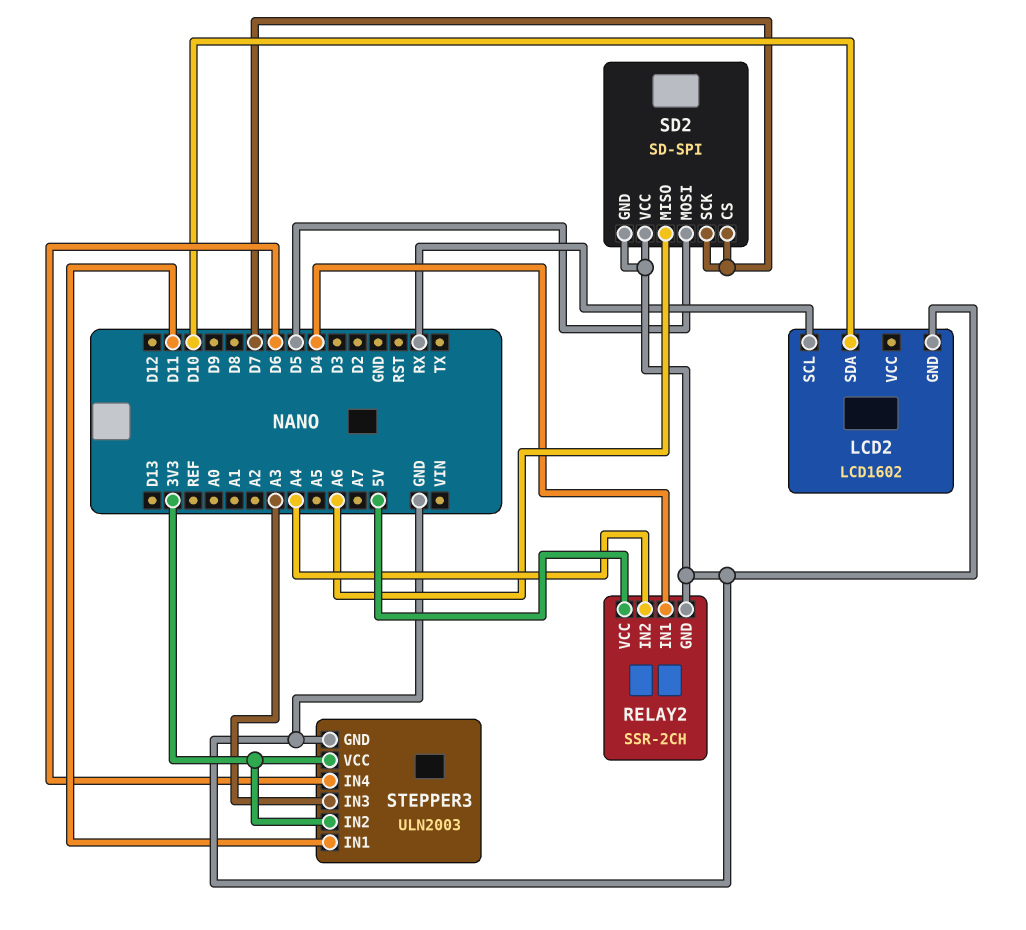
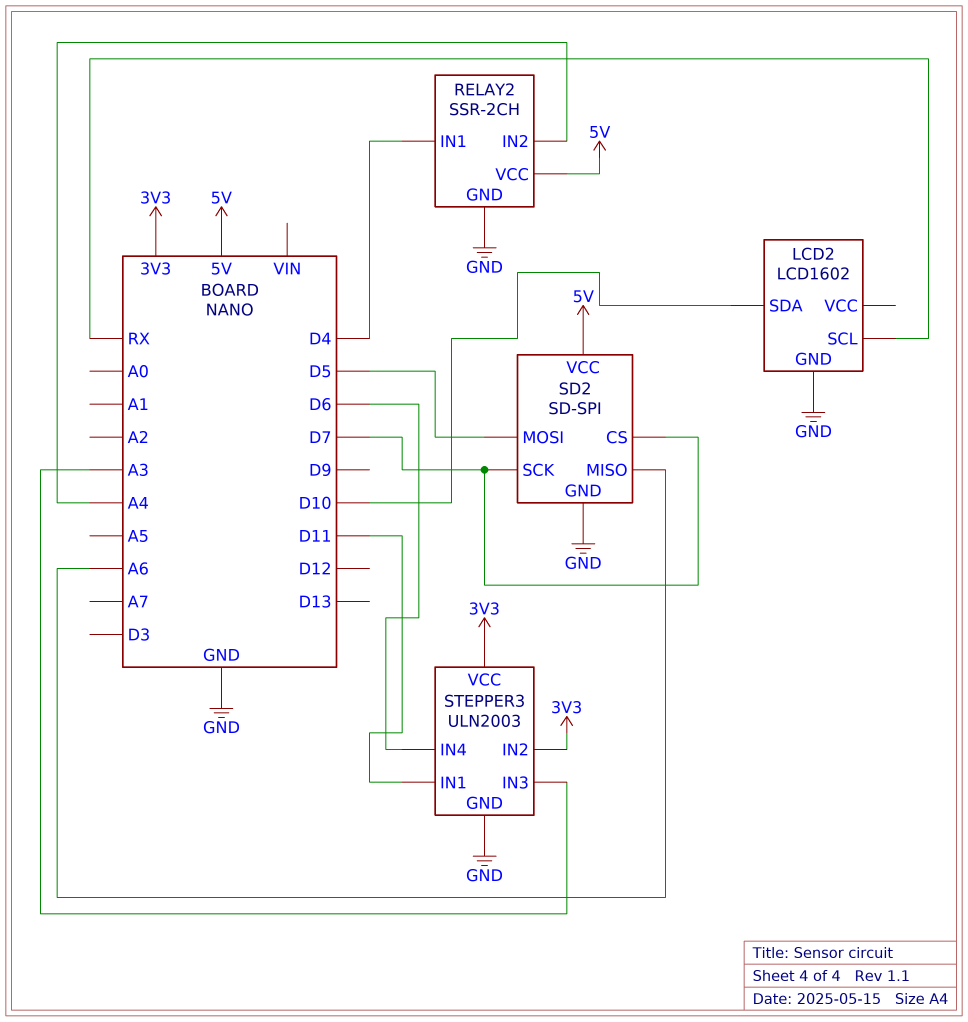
SD2 pin VCC: GND -> 5V

